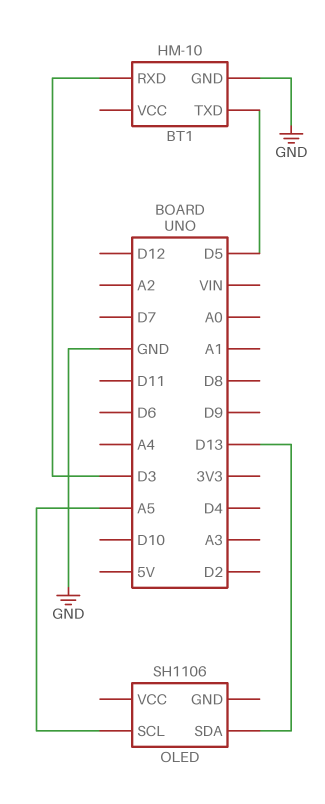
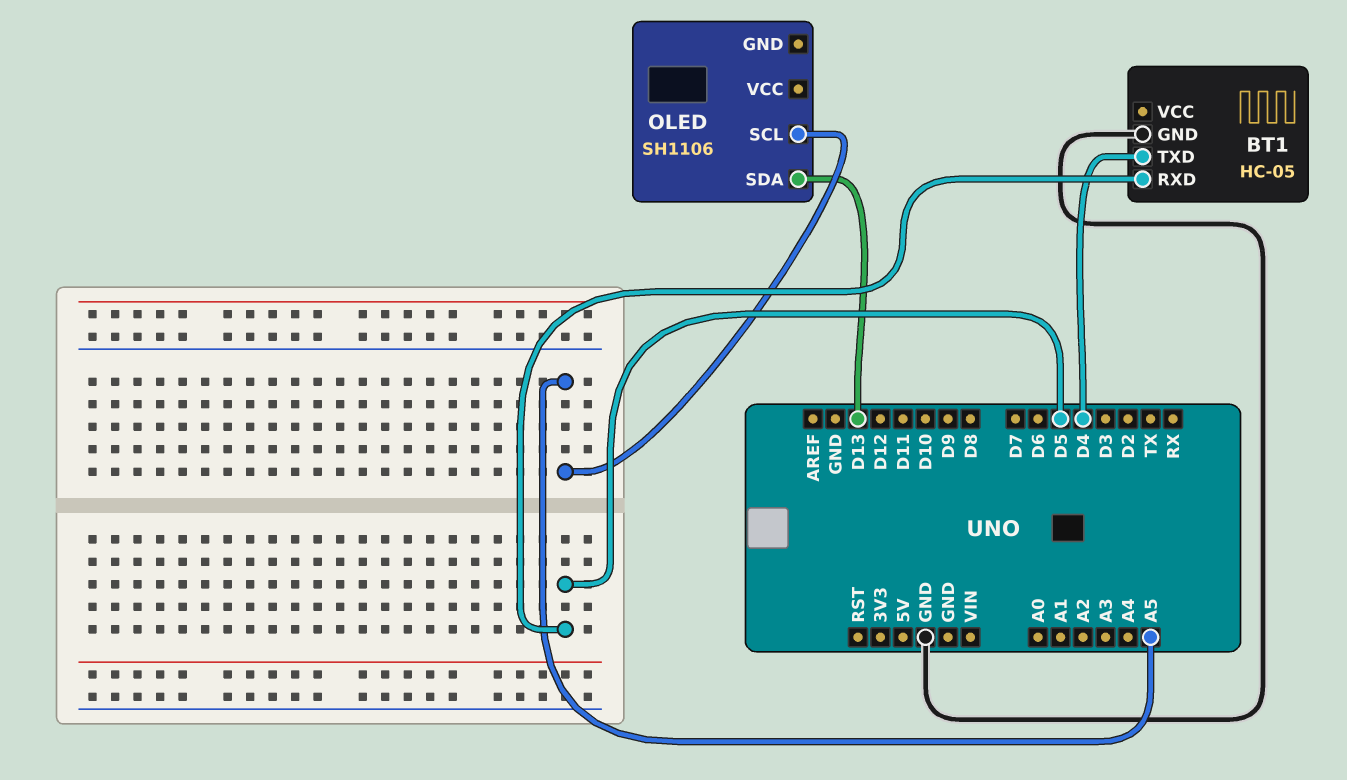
BT1: HM-10 -> HC-05
BT1 pin RXD: D3 -> D5
BT1 pin TXD: D5 -> D4

